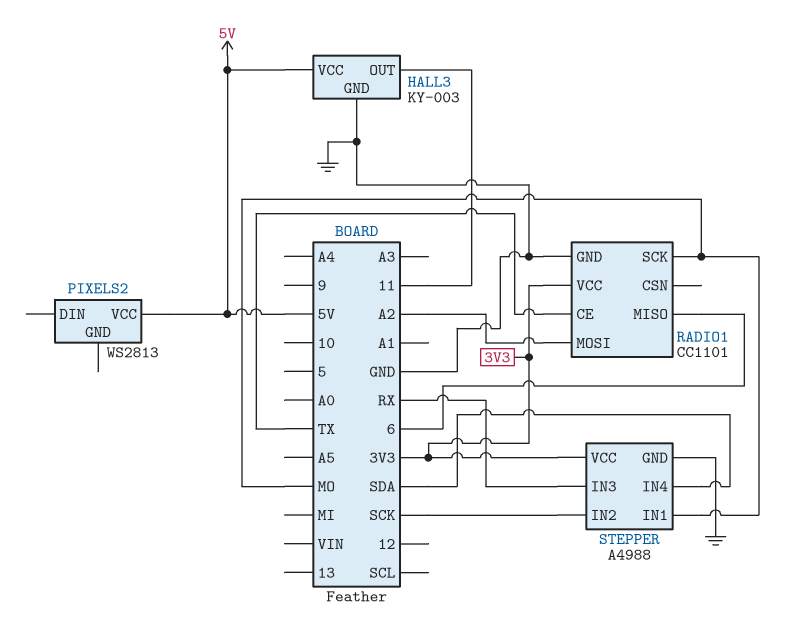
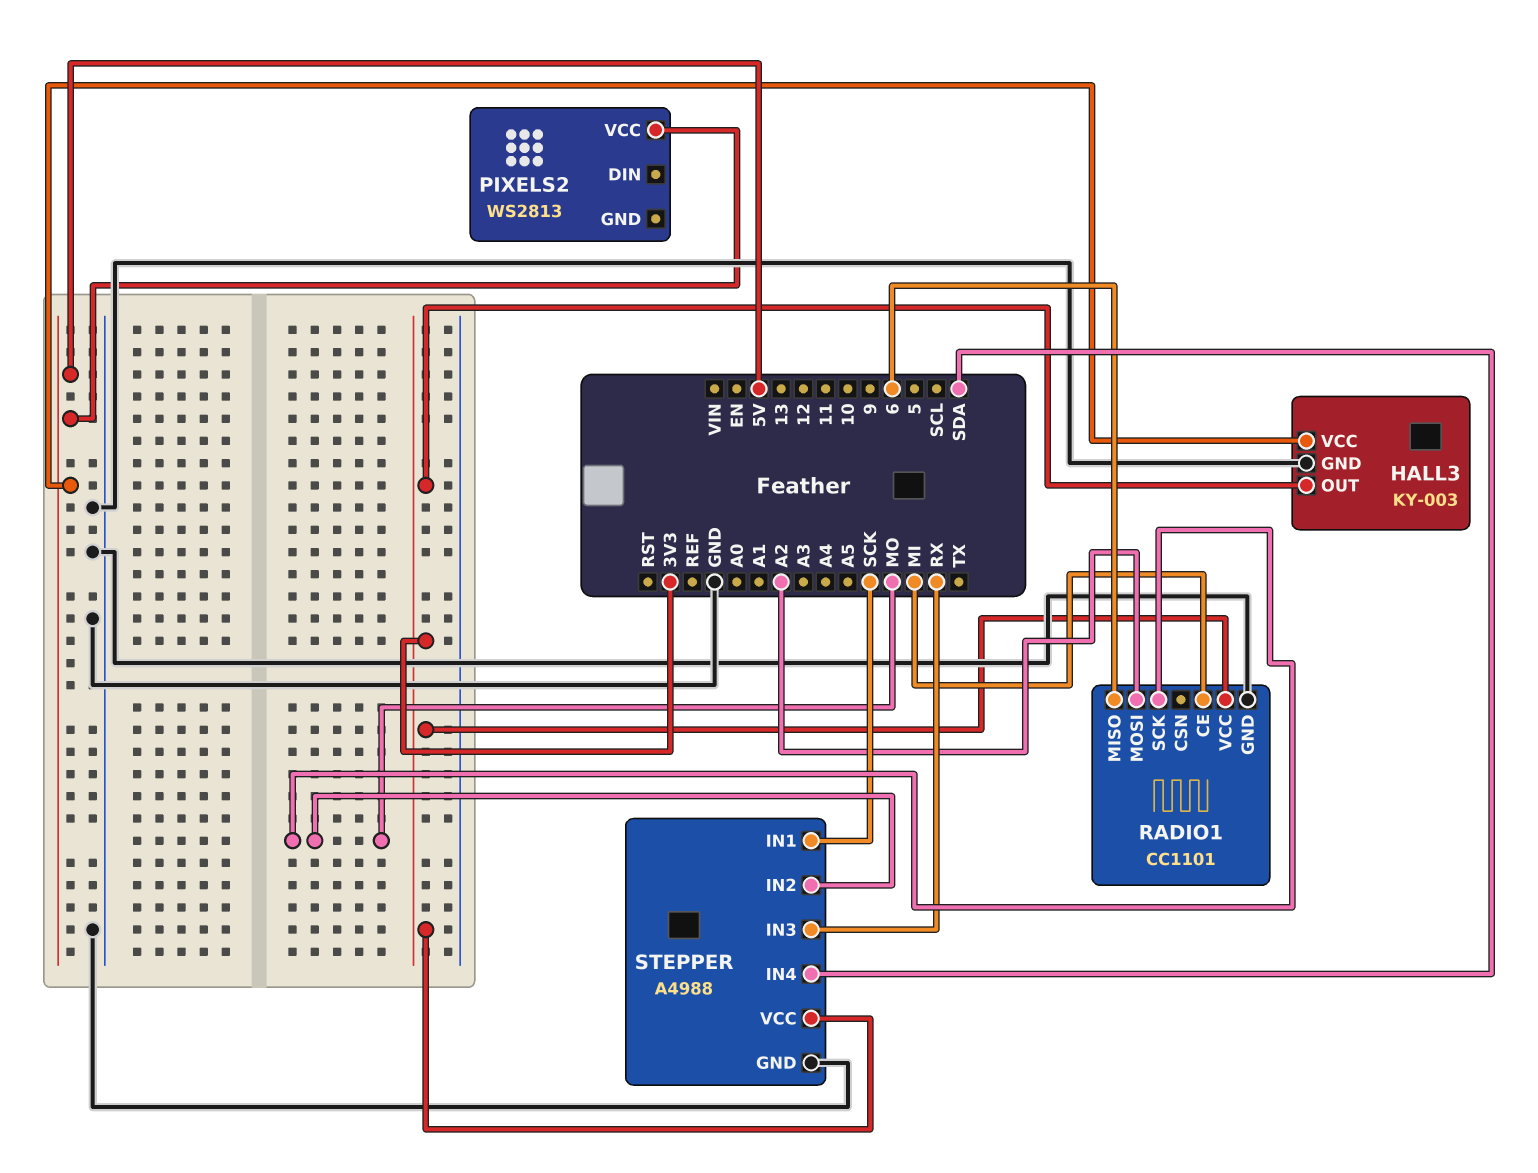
HALL3 pin OUT: 11 -> 3V3
RADIO1 pin CE: TX -> MI
STEPPER pin IN1: MO -> SCK
STEPPER pin IN2: SCK -> MO

